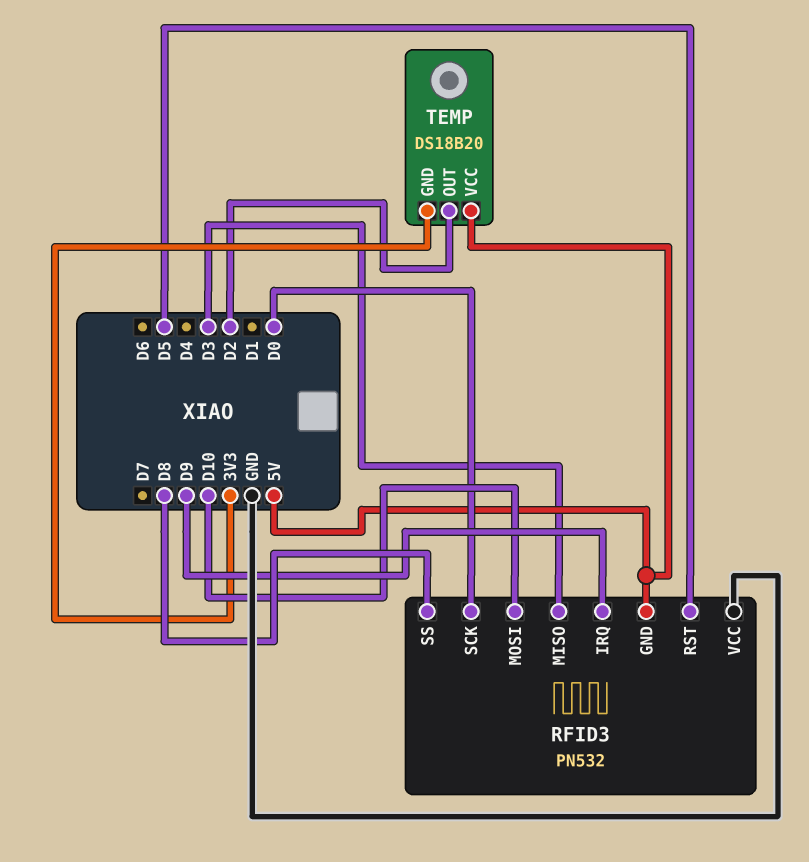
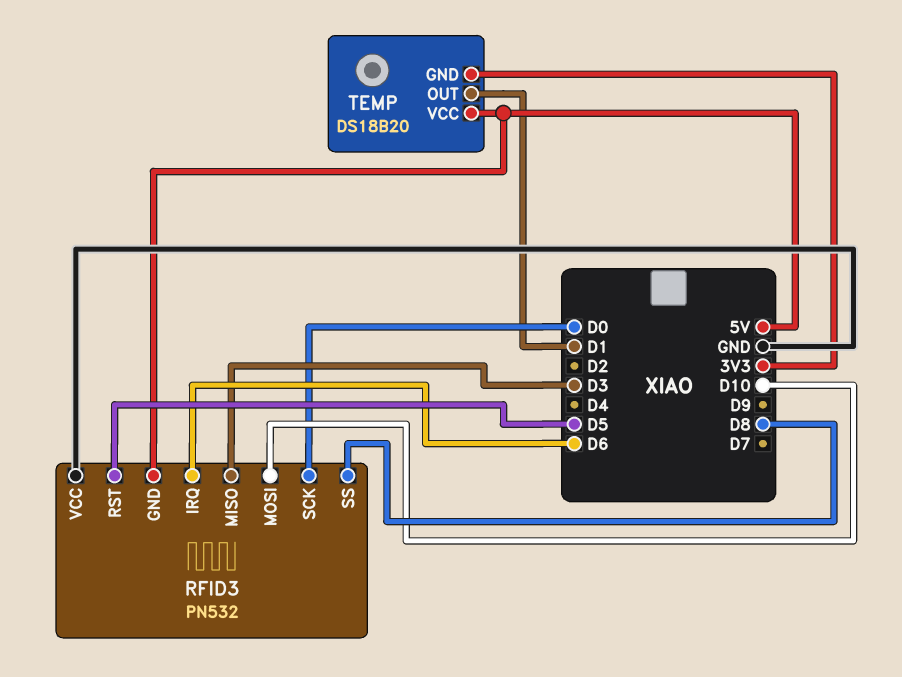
RFID3 pin IRQ: D9 -> D6
TEMP pin OUT: D2 -> D1

